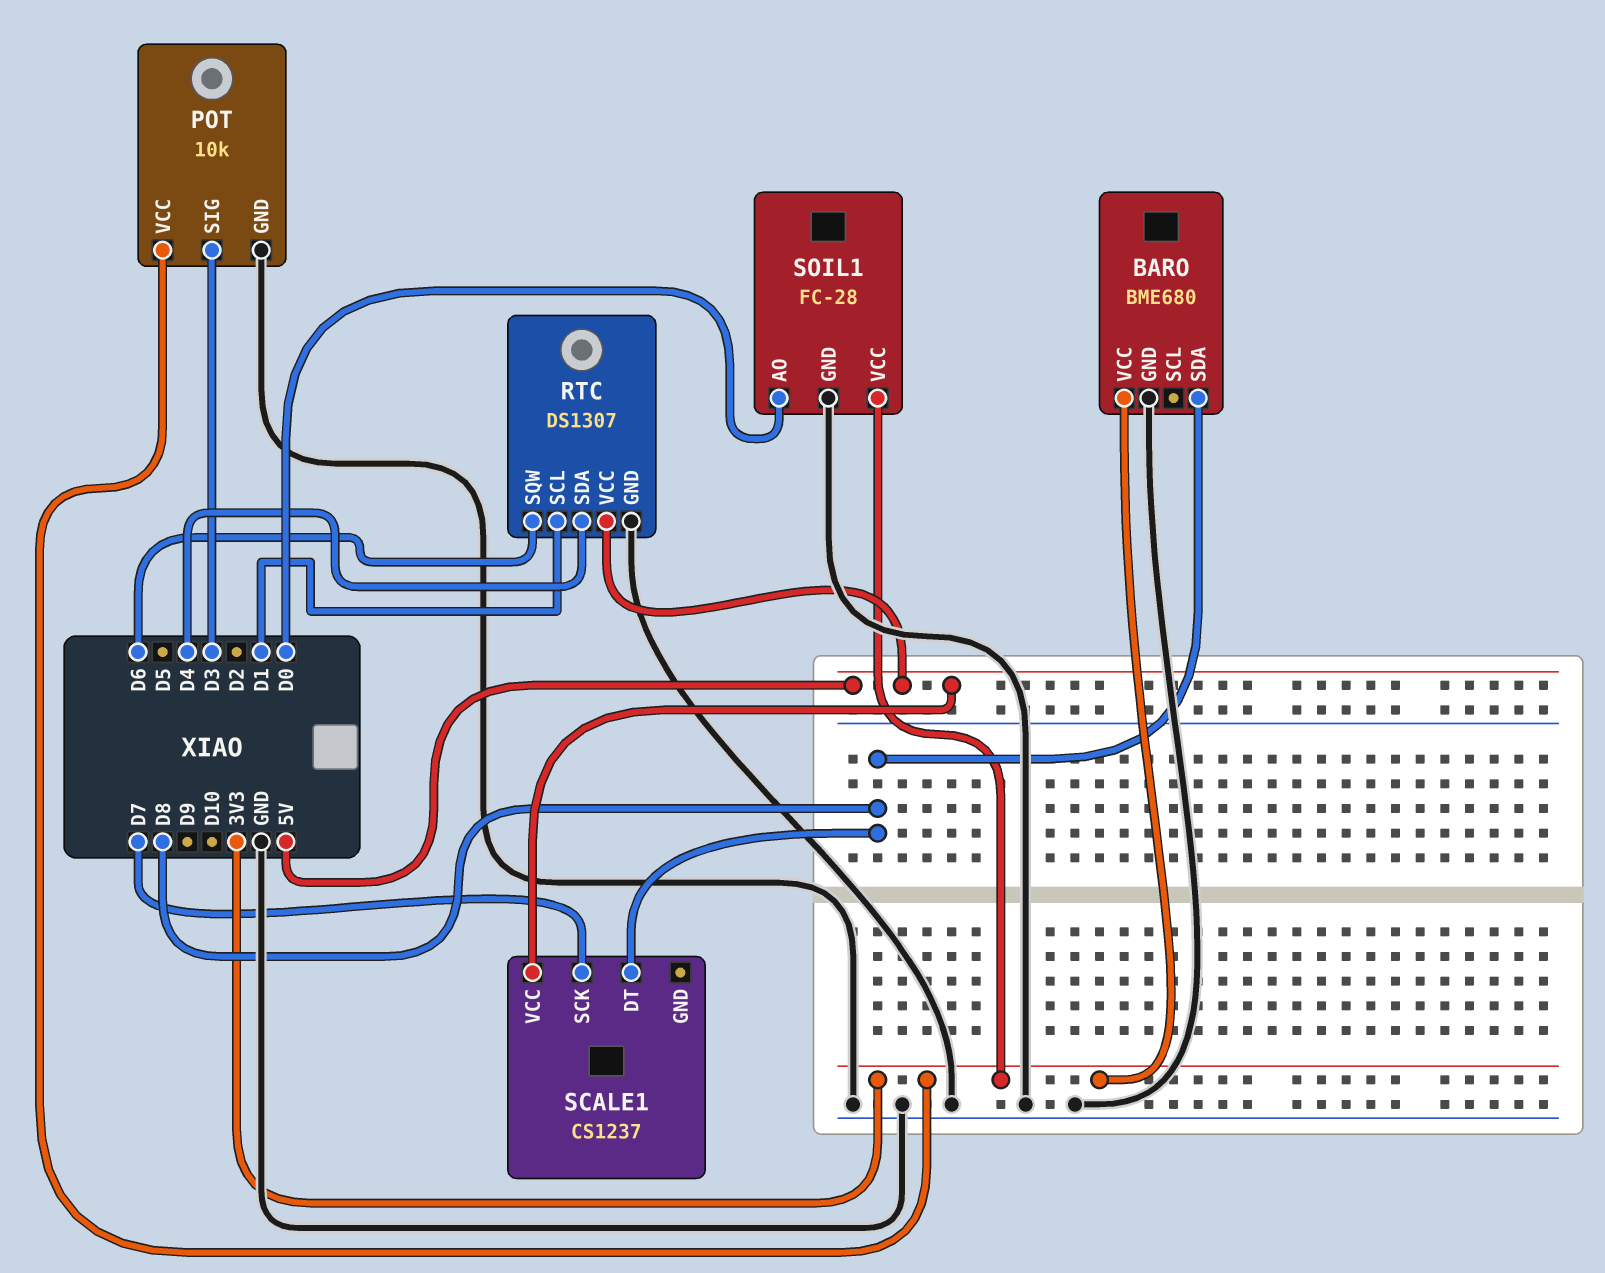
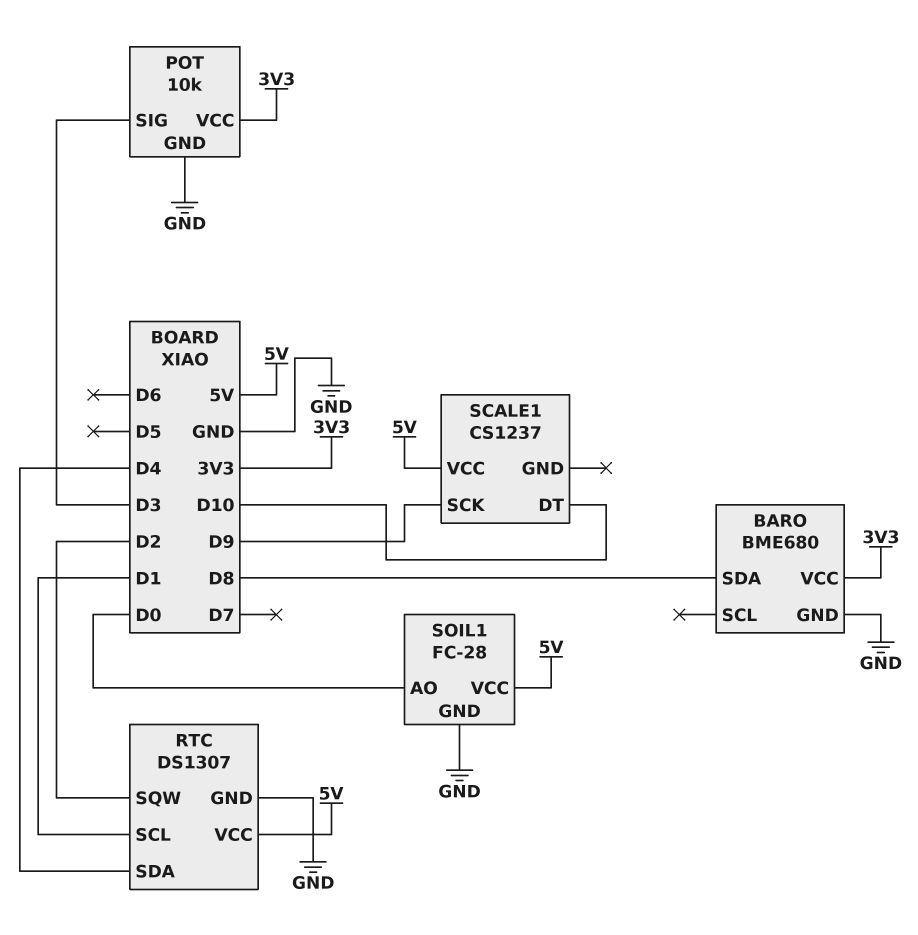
RTC pin SQW: D6 -> D2
SCALE1 pin DT: D8 -> D10
SCALE1 pin SCK: D7 -> D9
SOIL1 pin VCC: 3V3 -> 5V

